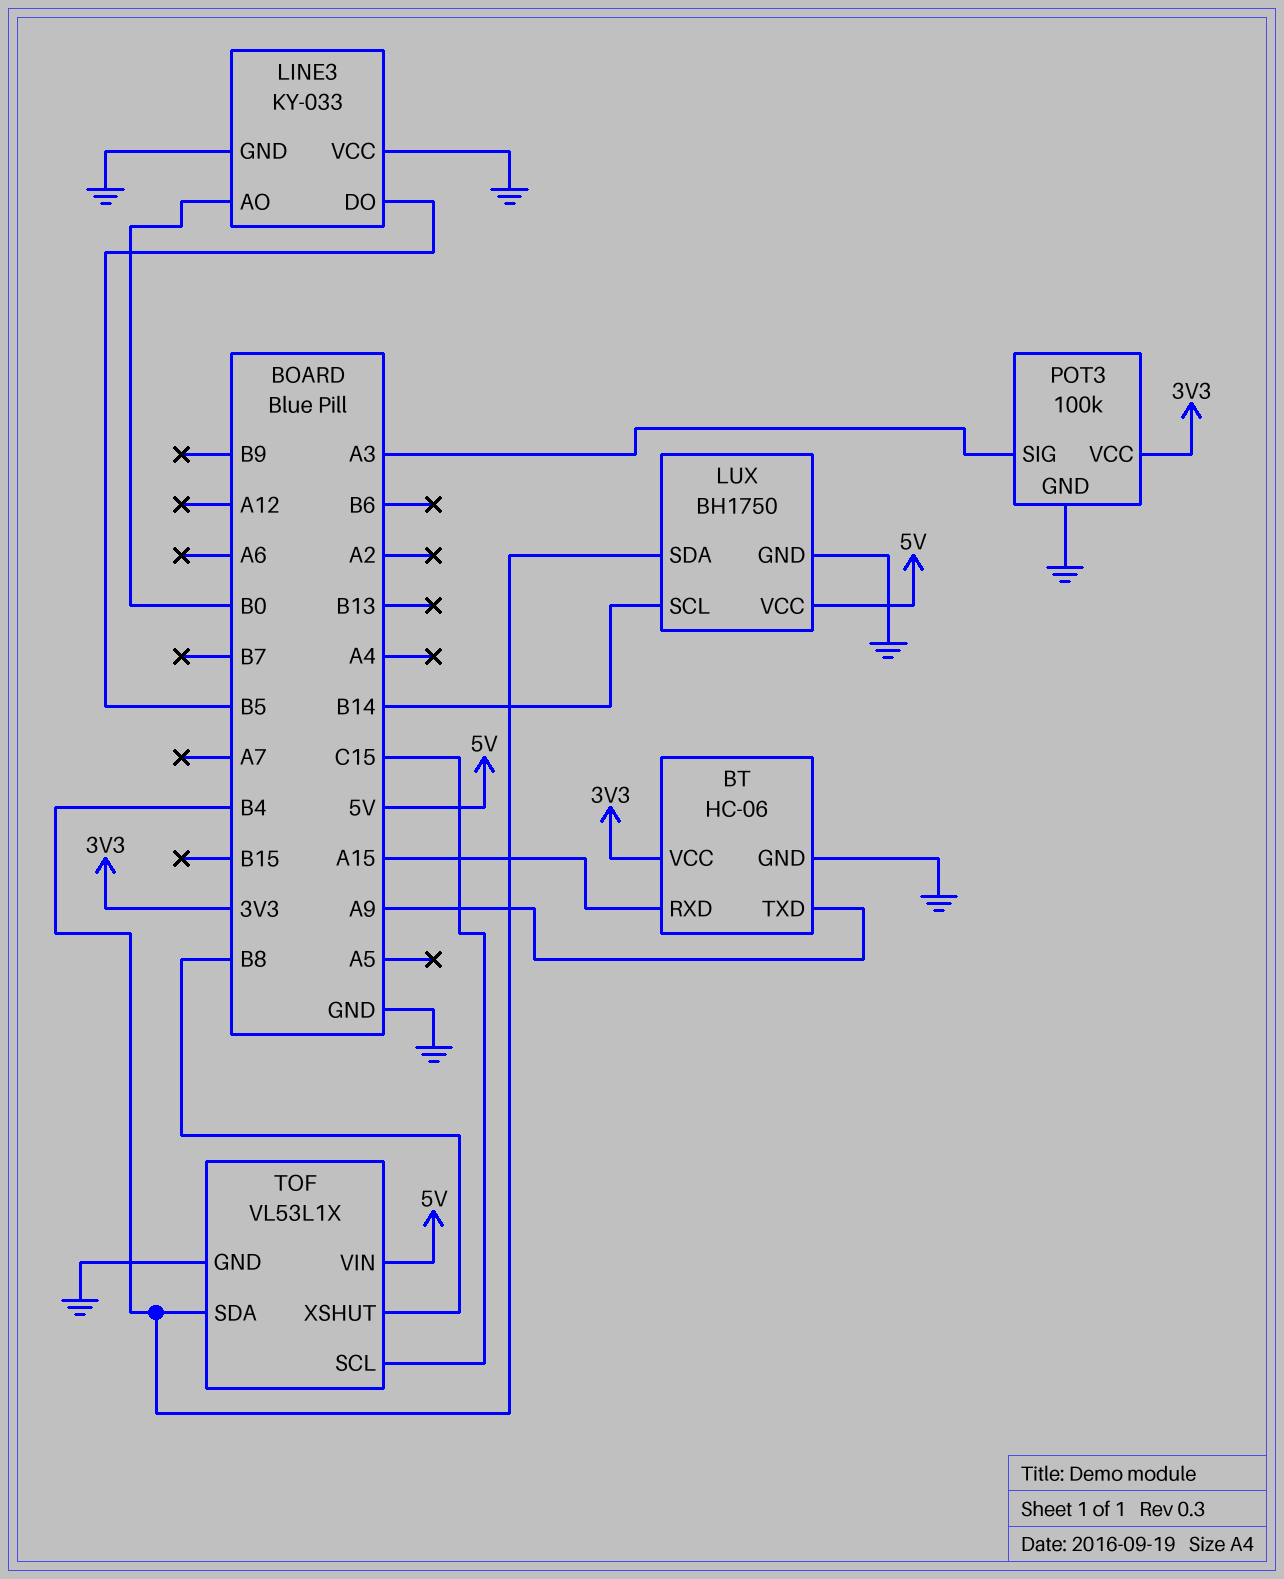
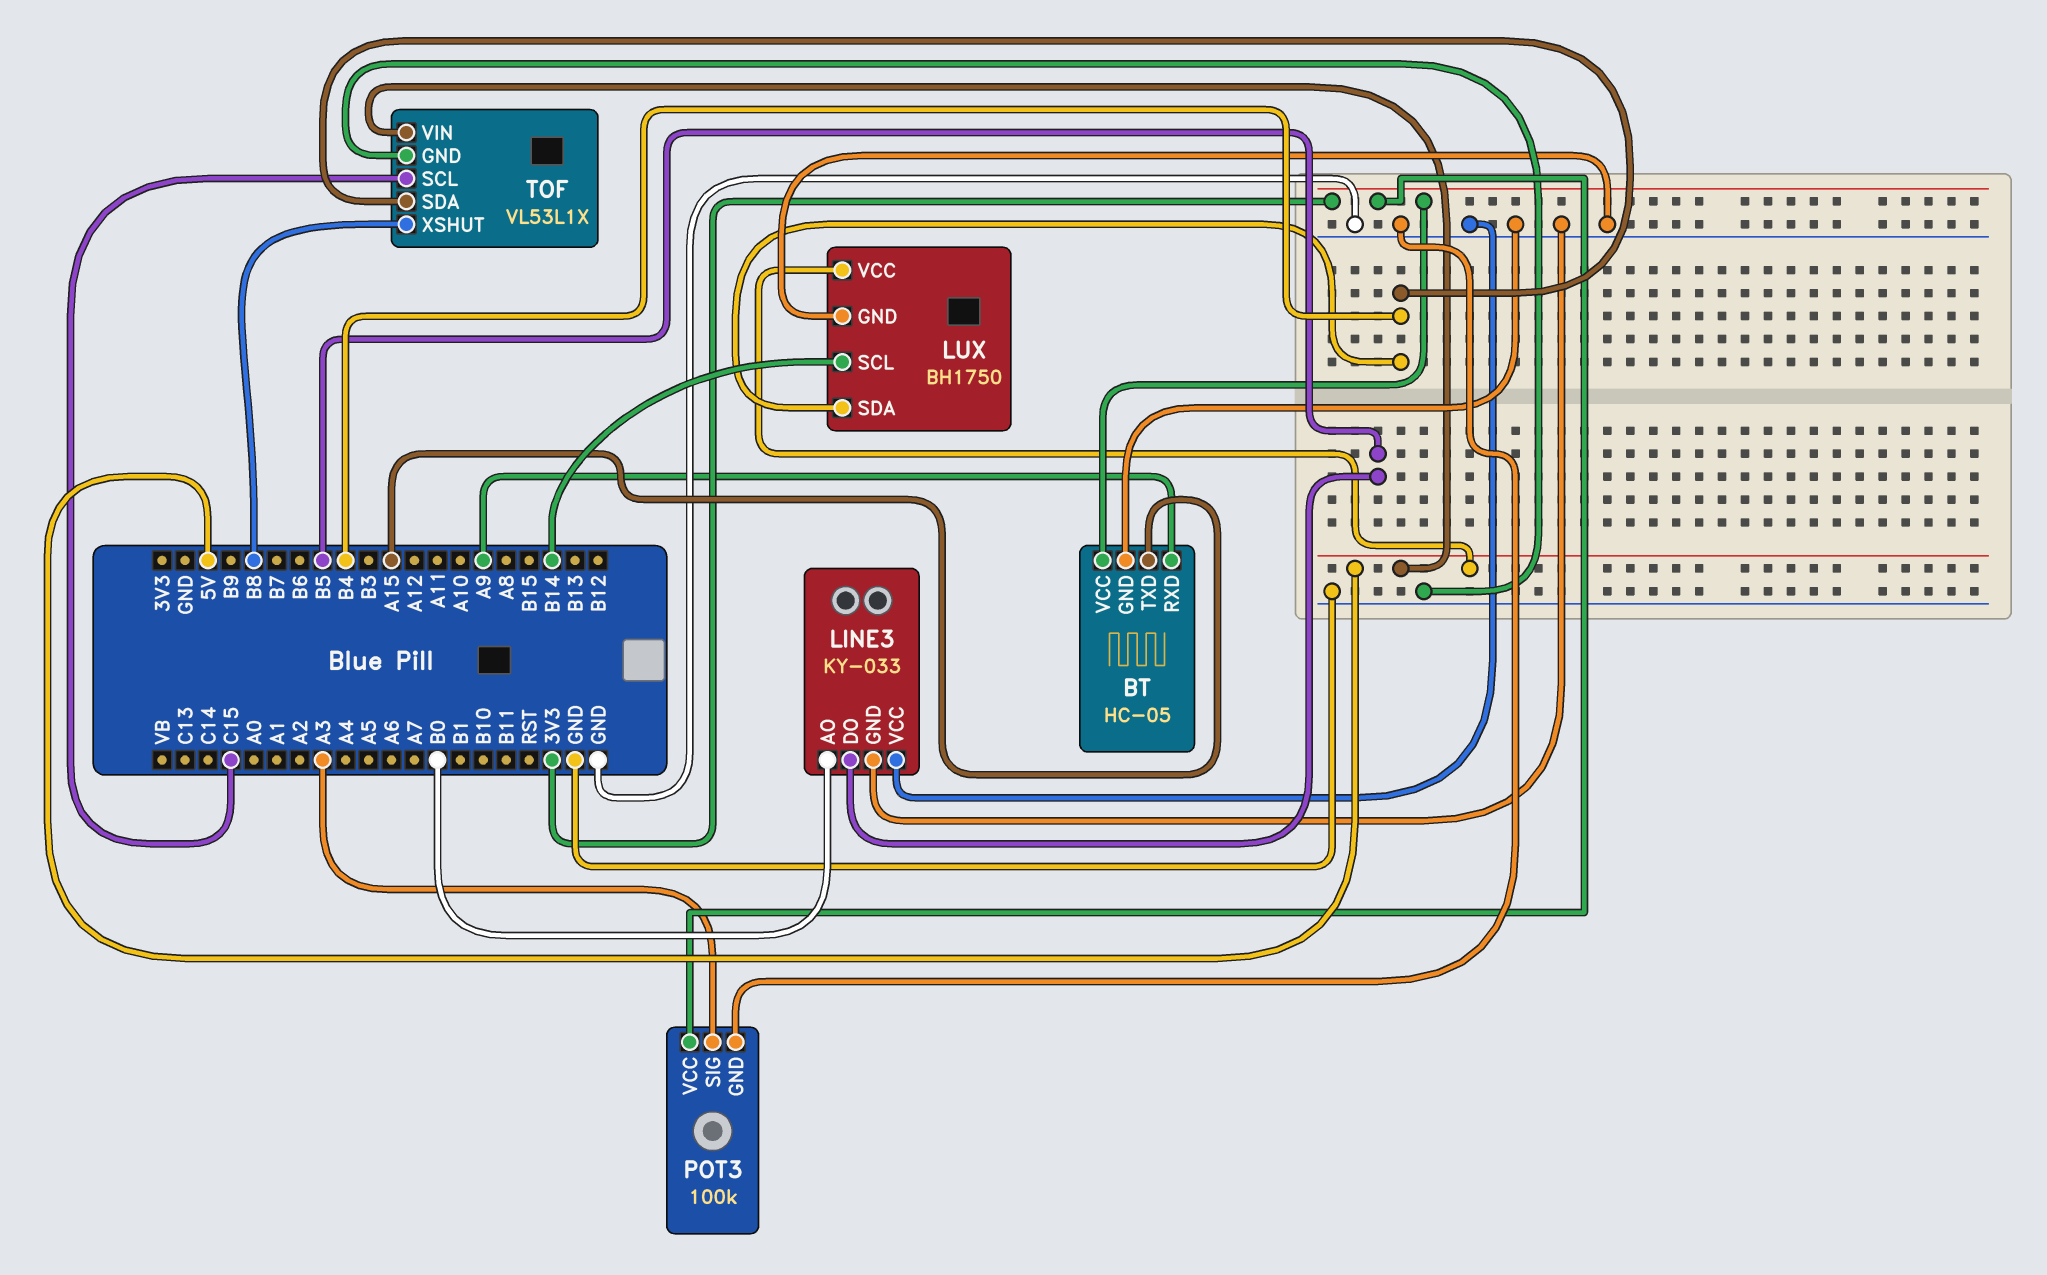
BT: HC-06 -> HC-05
BT pin RXD: A15 -> A9
BT pin TXD: A9 -> A15

